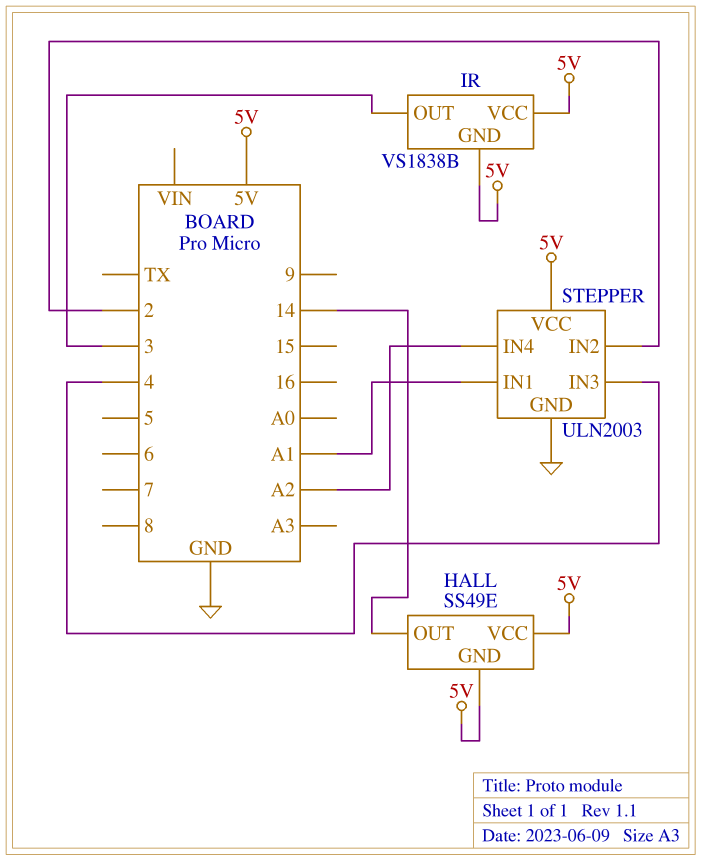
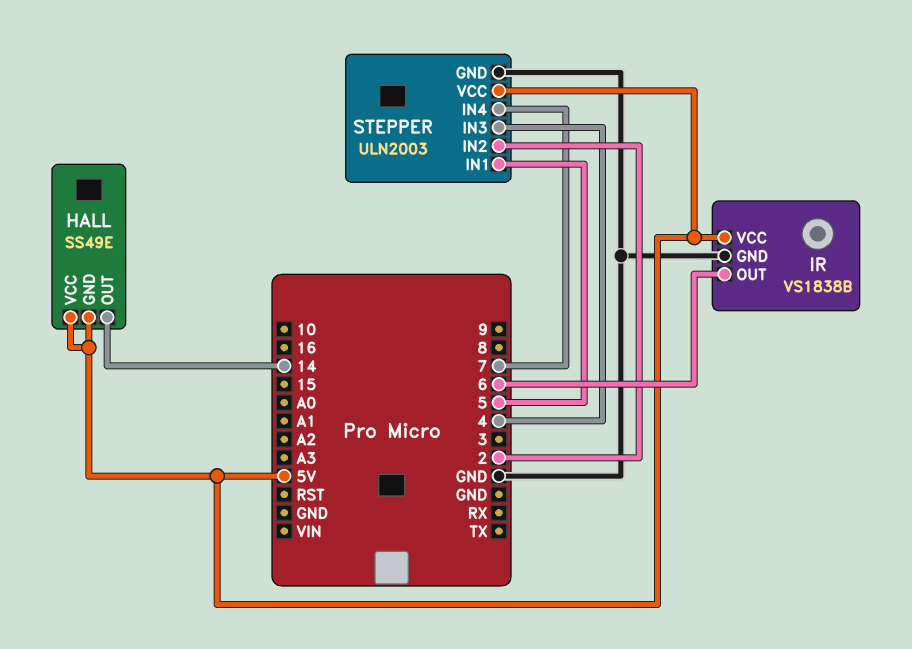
IR pin GND: 5V -> GND
IR pin OUT: 3 -> 6
STEPPER pin IN1: A1 -> 5
STEPPER pin IN4: A2 -> 7

